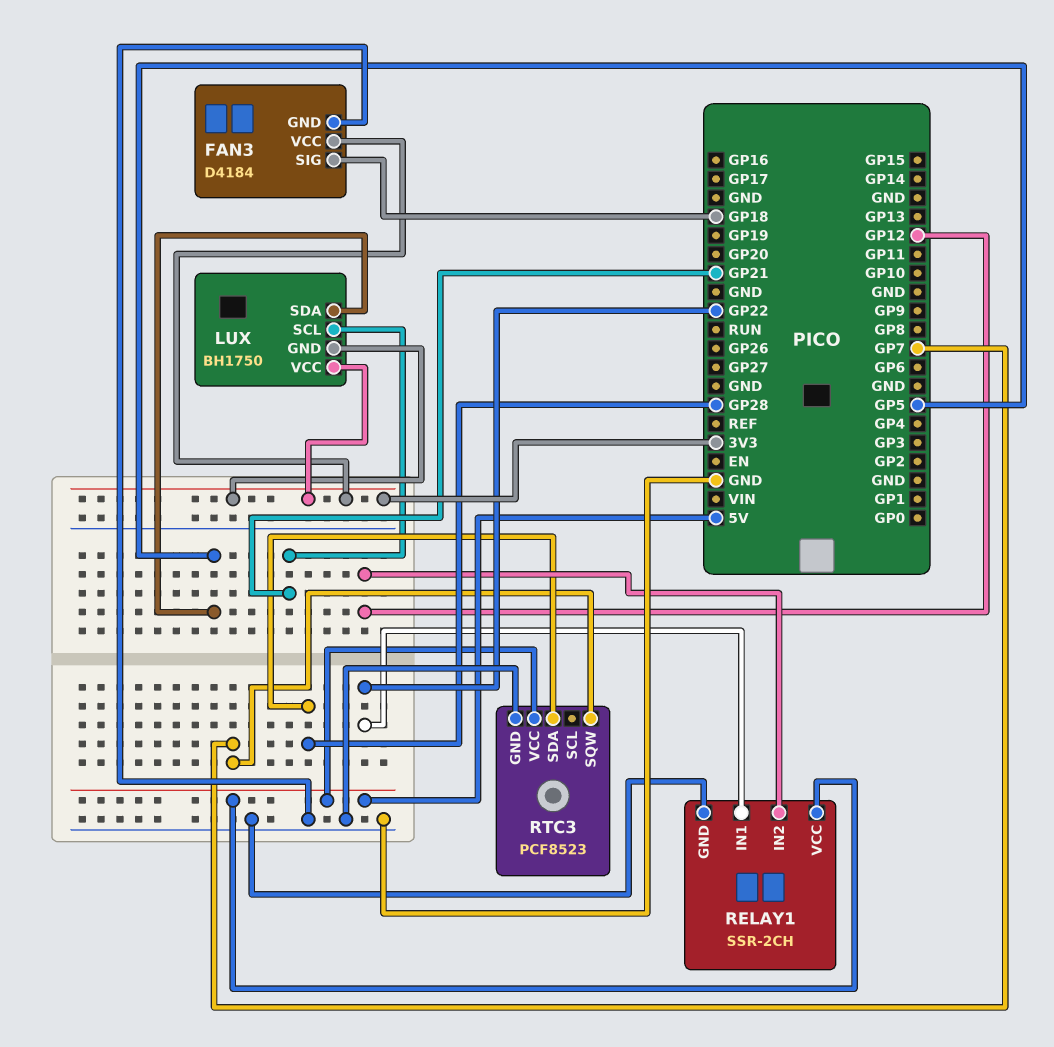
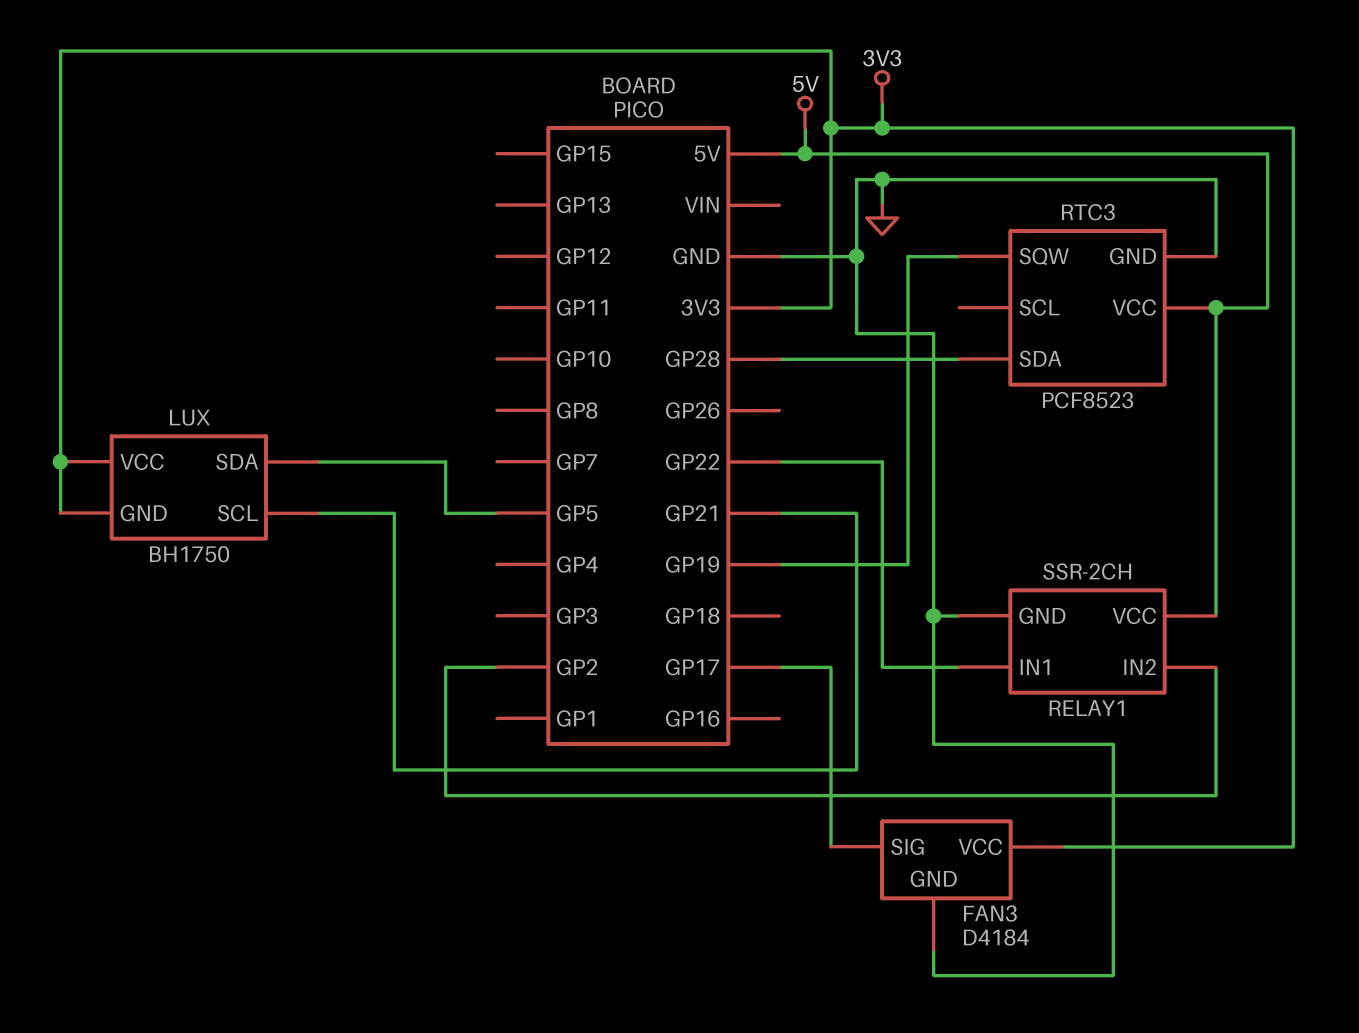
FAN3 pin SIG: GP18 -> GP17
RELAY1 pin IN2: GP12 -> GP2
RTC3 pin SQW: GP7 -> GP19

